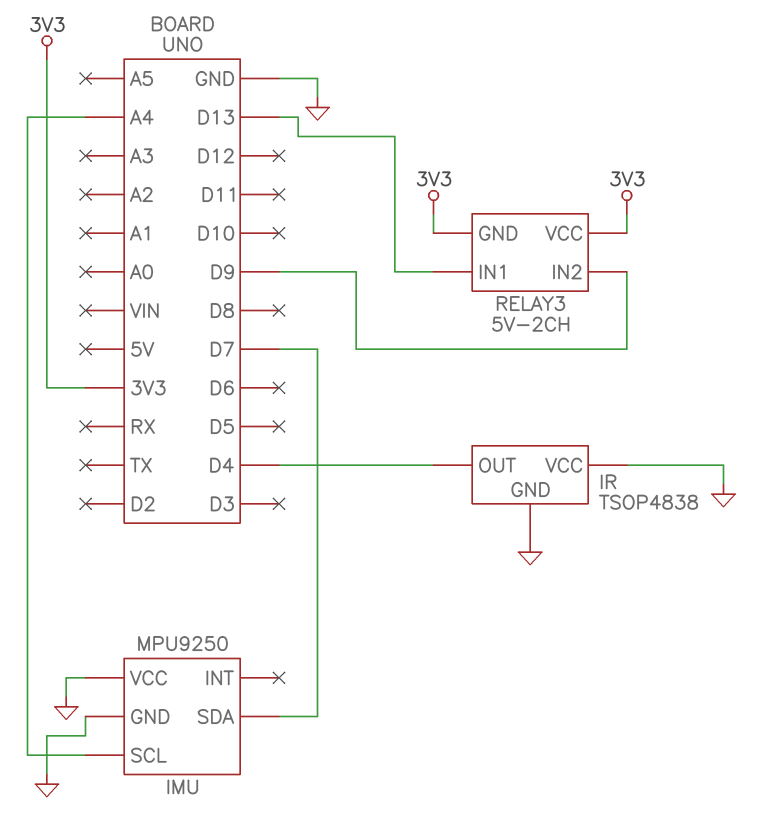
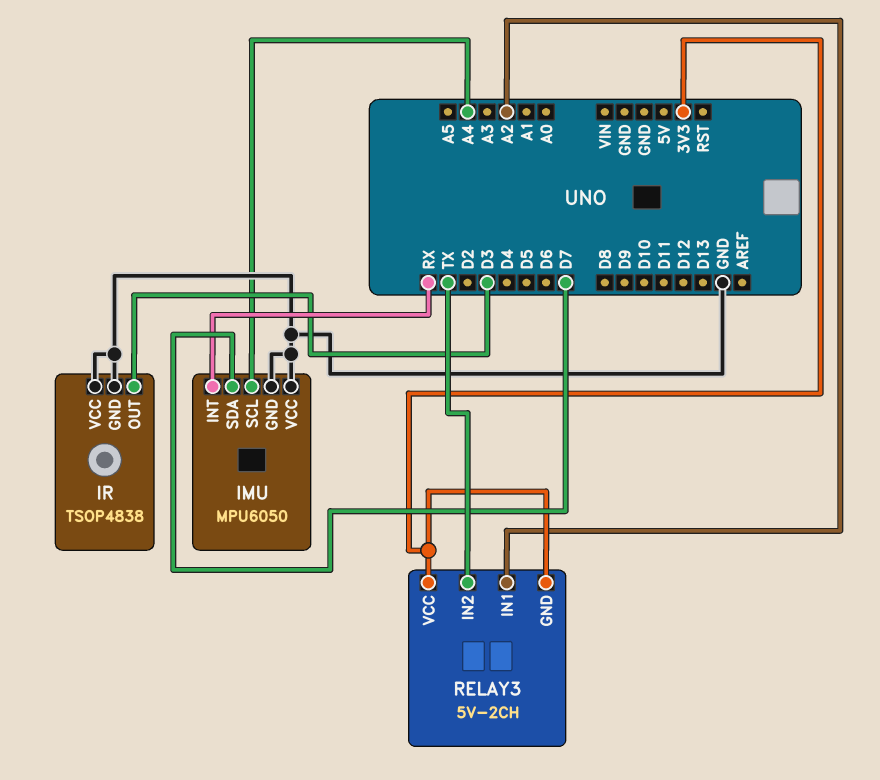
IMU: MPU9250 -> MPU6050
IMU pin INT: none -> RX
IR pin OUT: D4 -> D3
RELAY3 pin IN1: D13 -> A2
RELAY3 pin IN2: D9 -> TX

